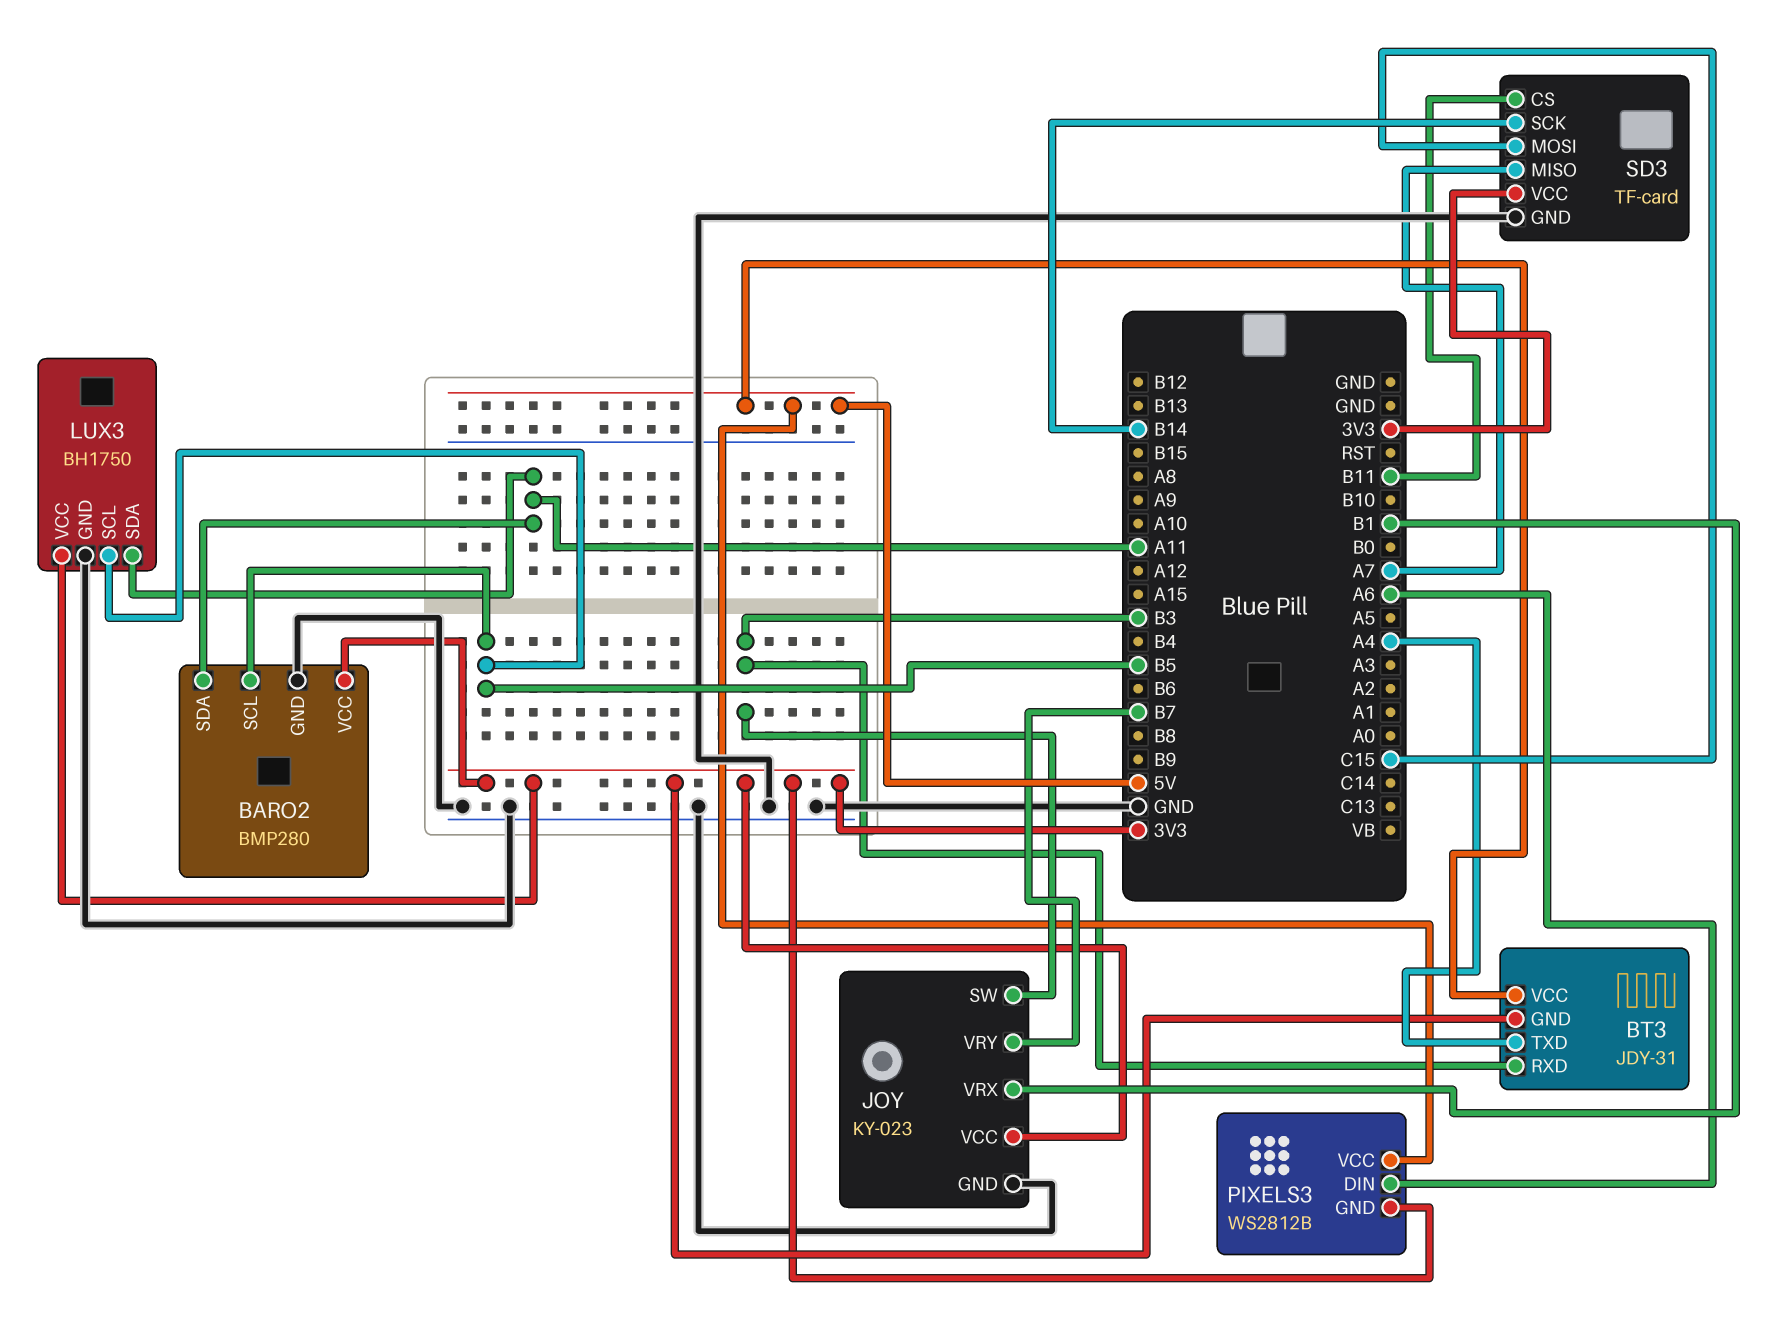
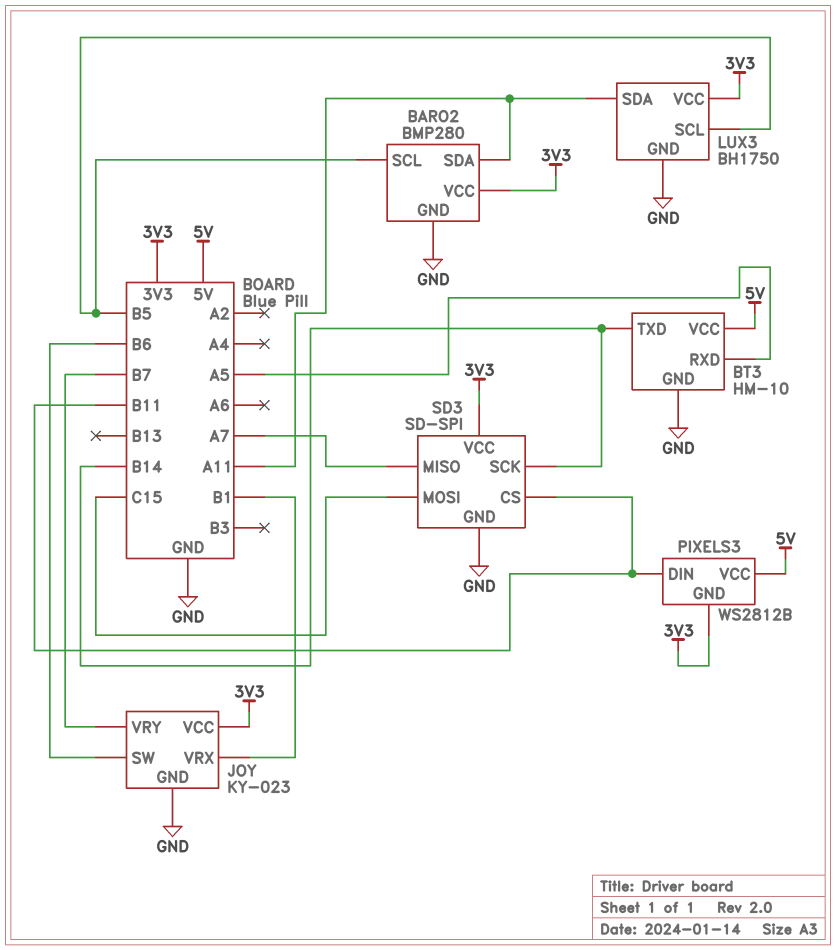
BT3: JDY-31 -> HM-10
BT3 pin GND: 3V3 -> GND
BT3 pin RXD: B3 -> A5
BT3 pin TXD: A4 -> B14
JOY pin SW: B3 -> B6
PIXELS3 pin DIN: A6 -> B11
SD3: TF-card -> SD-SPI

